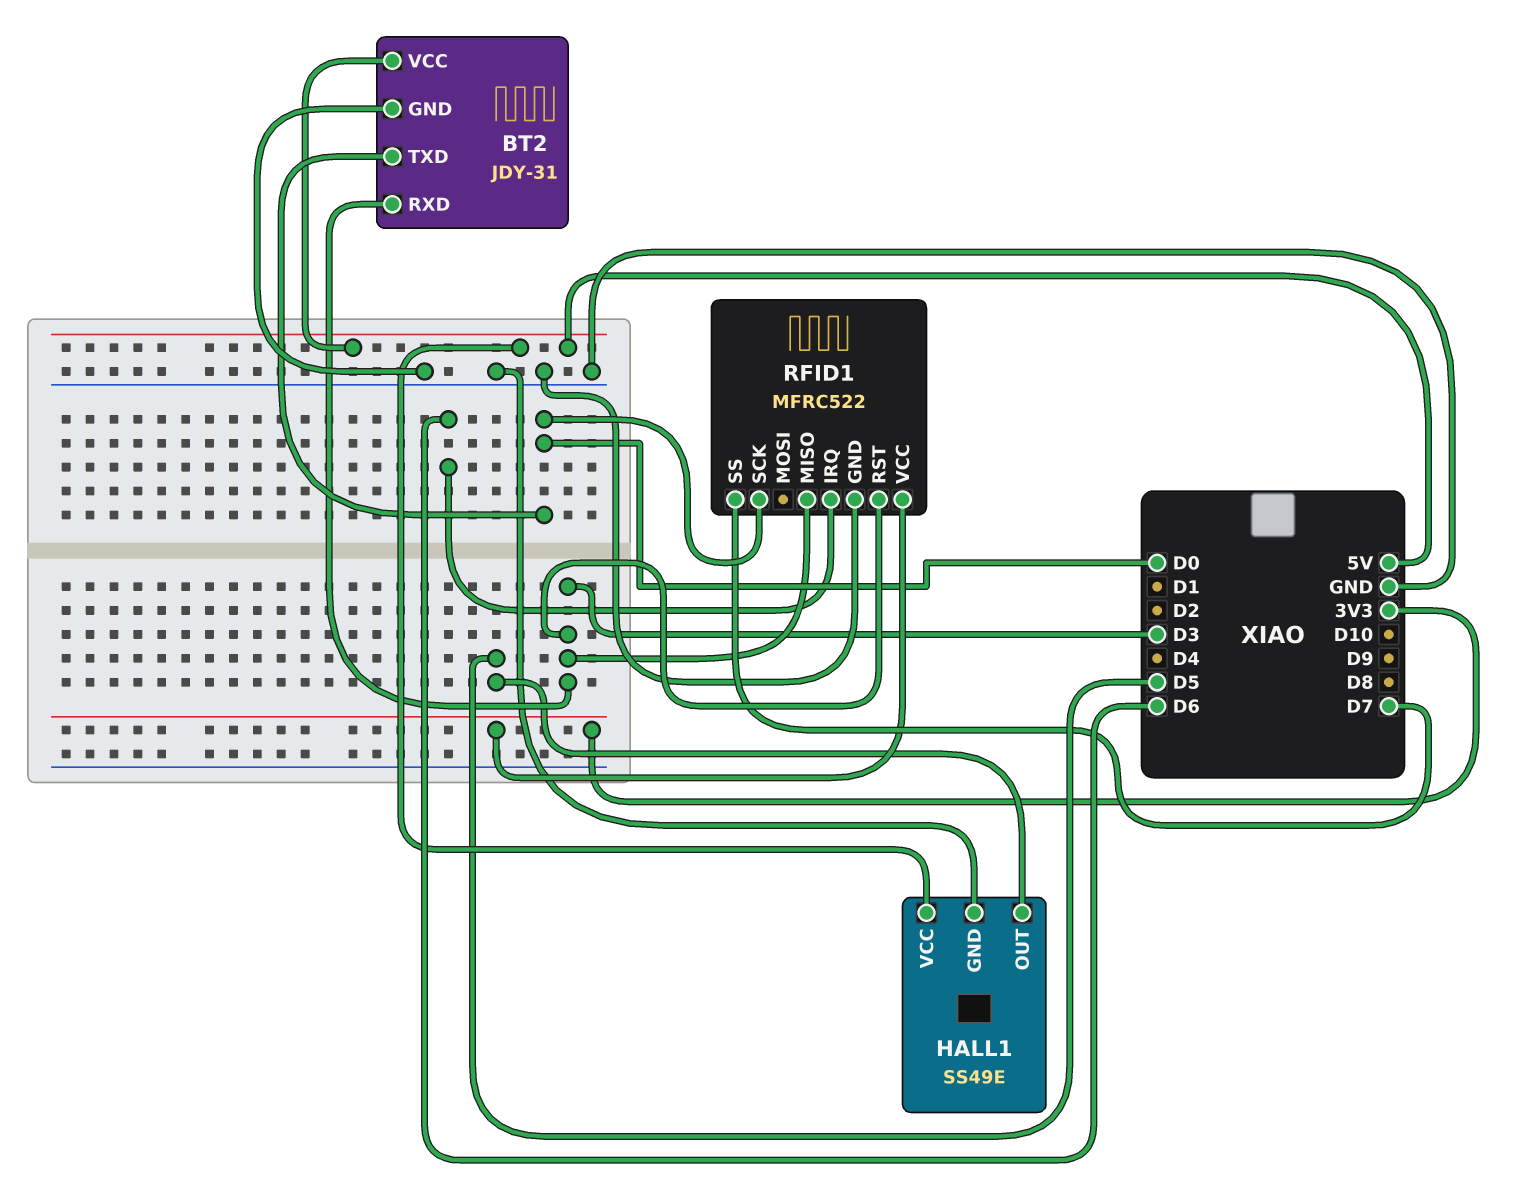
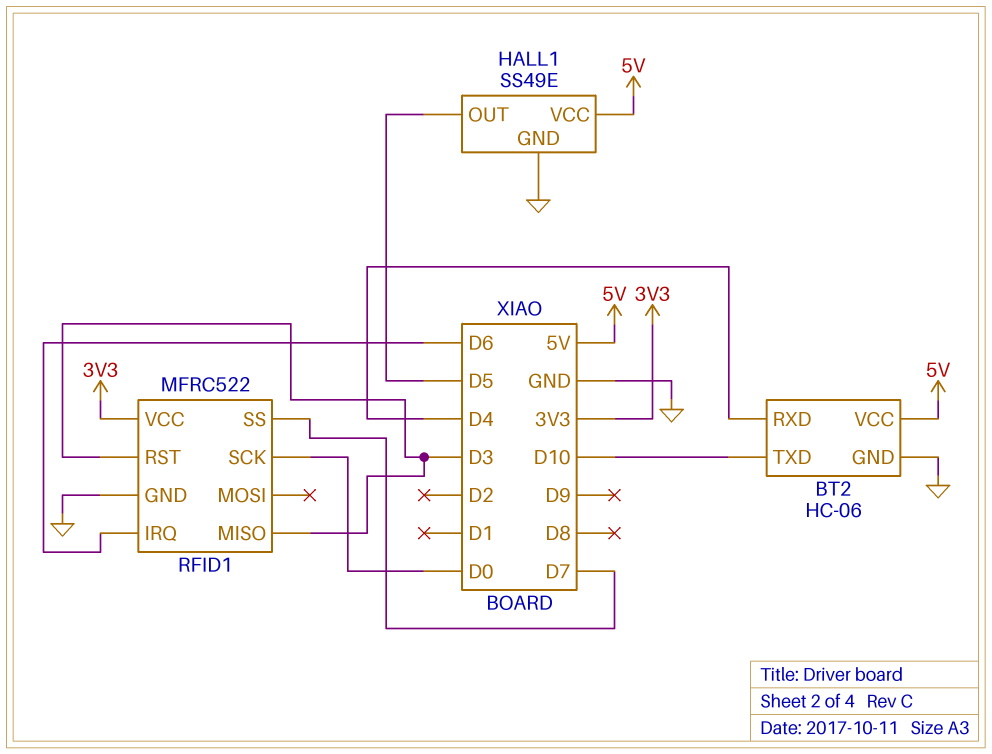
BT2: JDY-31 -> HC-06
BT2 pin RXD: D3 -> D4
BT2 pin TXD: D0 -> D10

